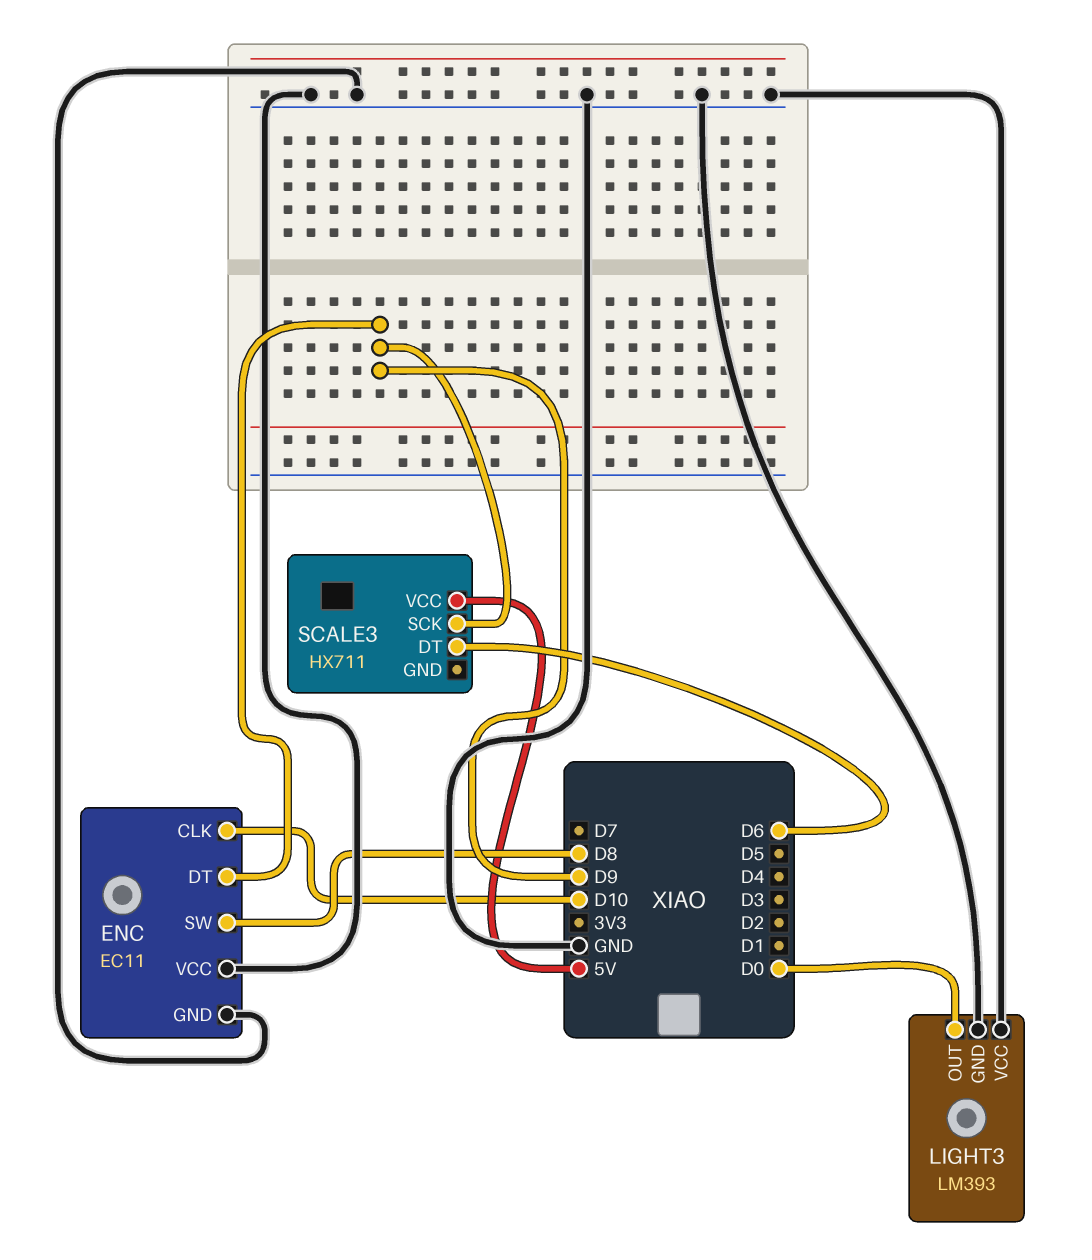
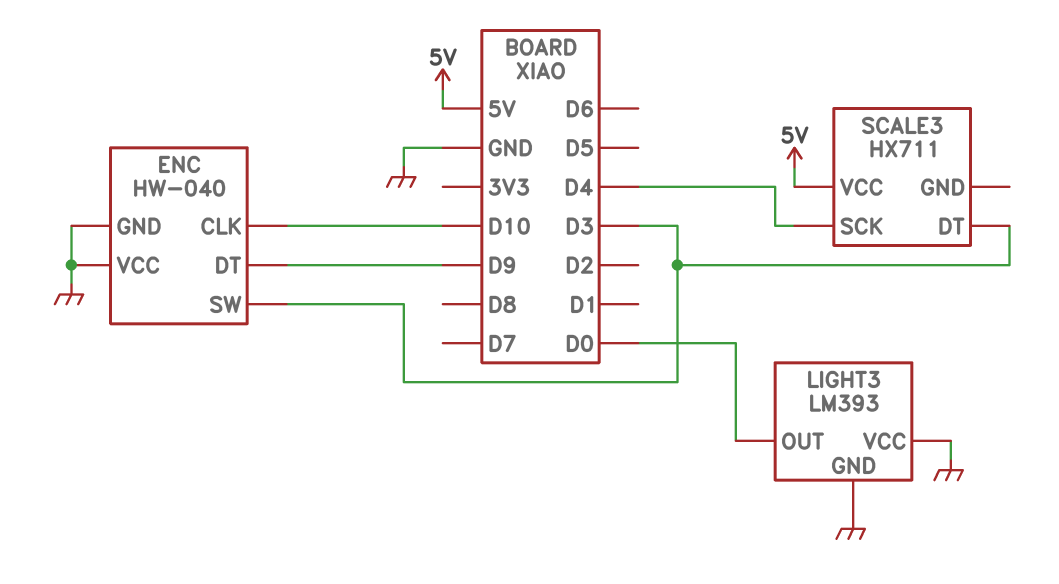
ENC: EC11 -> HW-040
ENC pin SW: D8 -> D3
SCALE3 pin DT: D6 -> D3
SCALE3 pin SCK: D9 -> D4

